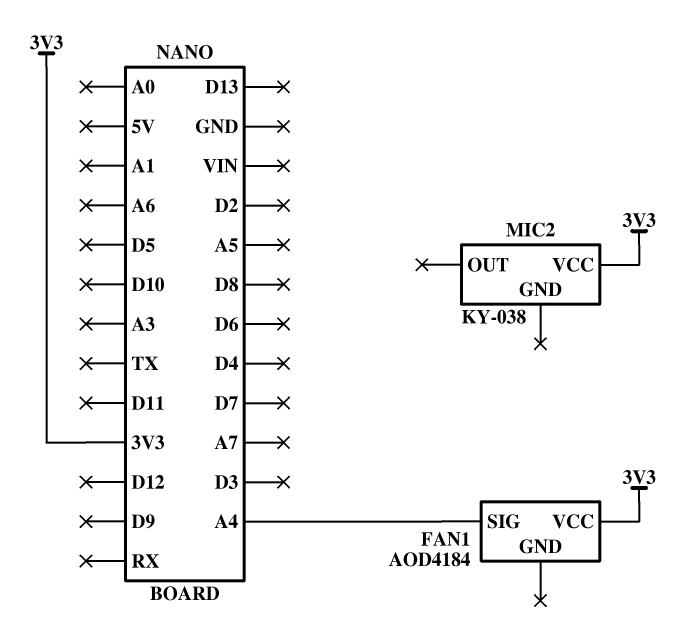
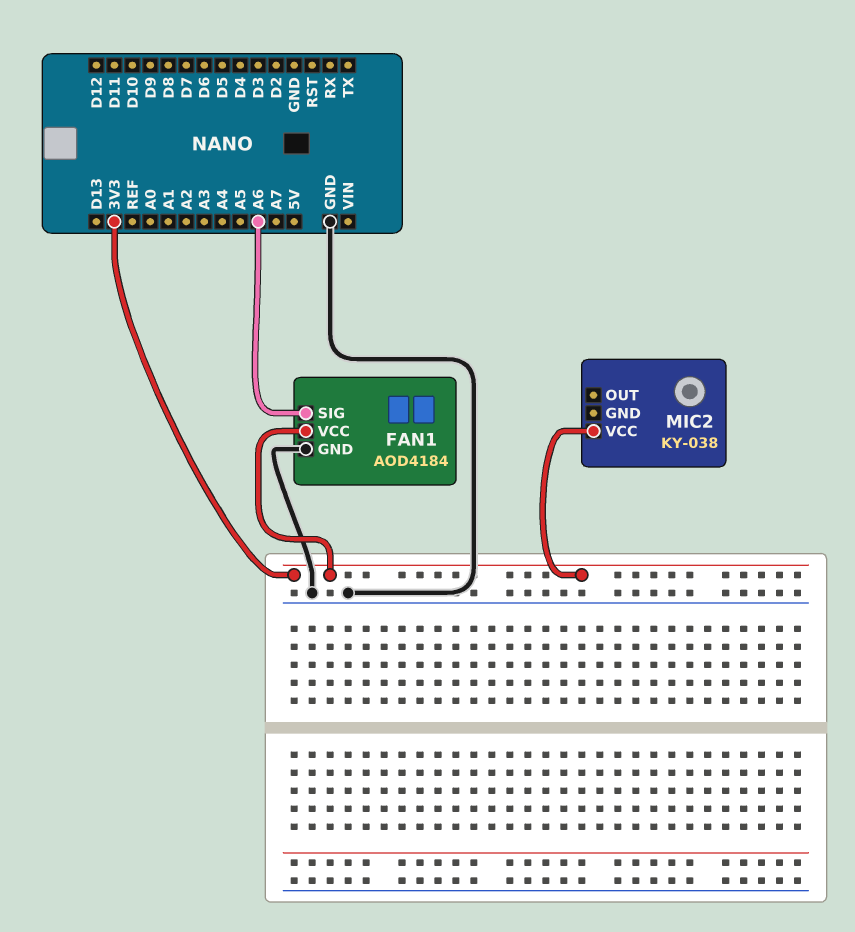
FAN1 pin GND: none -> GND
FAN1 pin SIG: A4 -> A6

